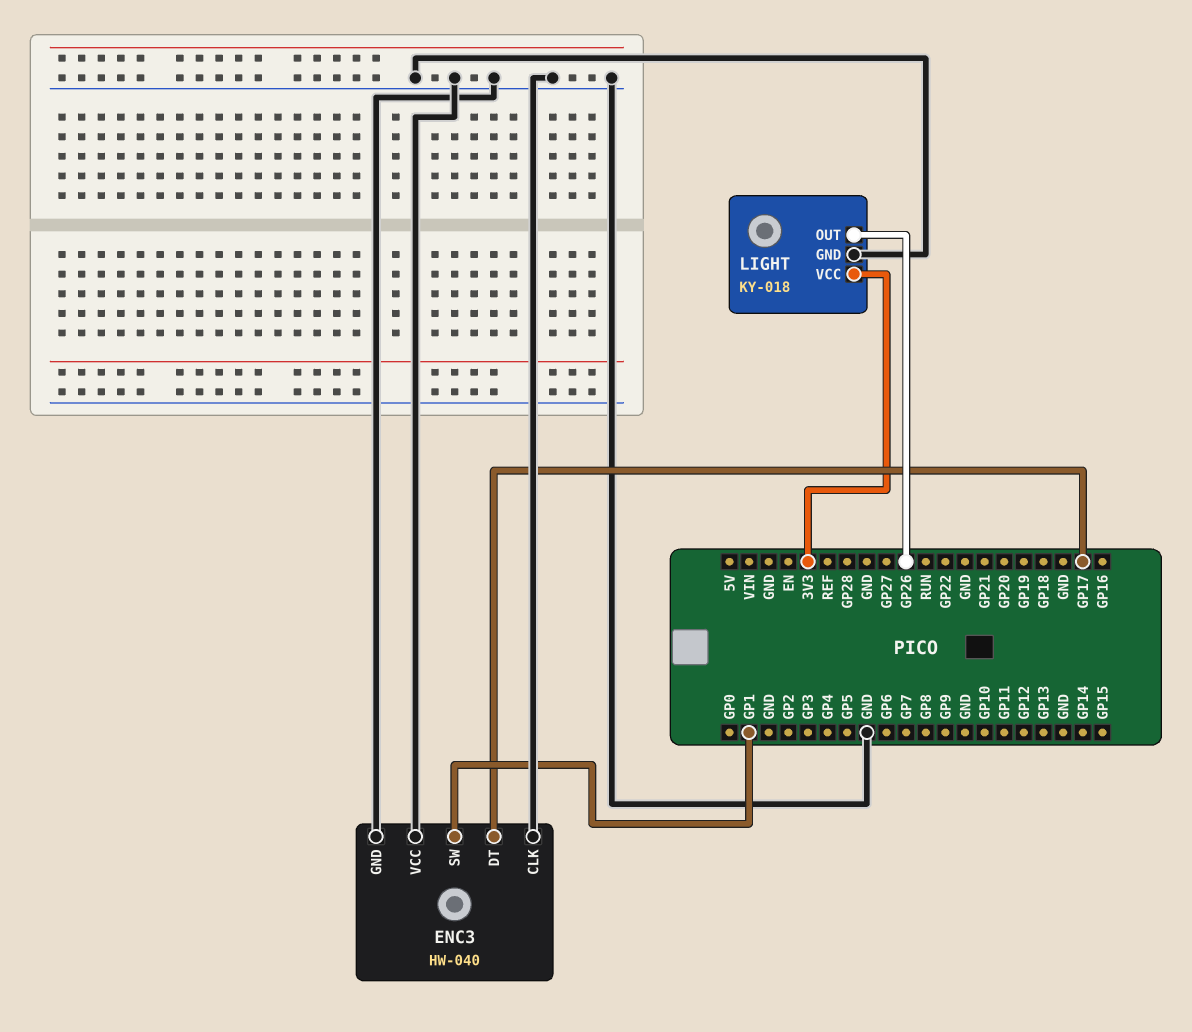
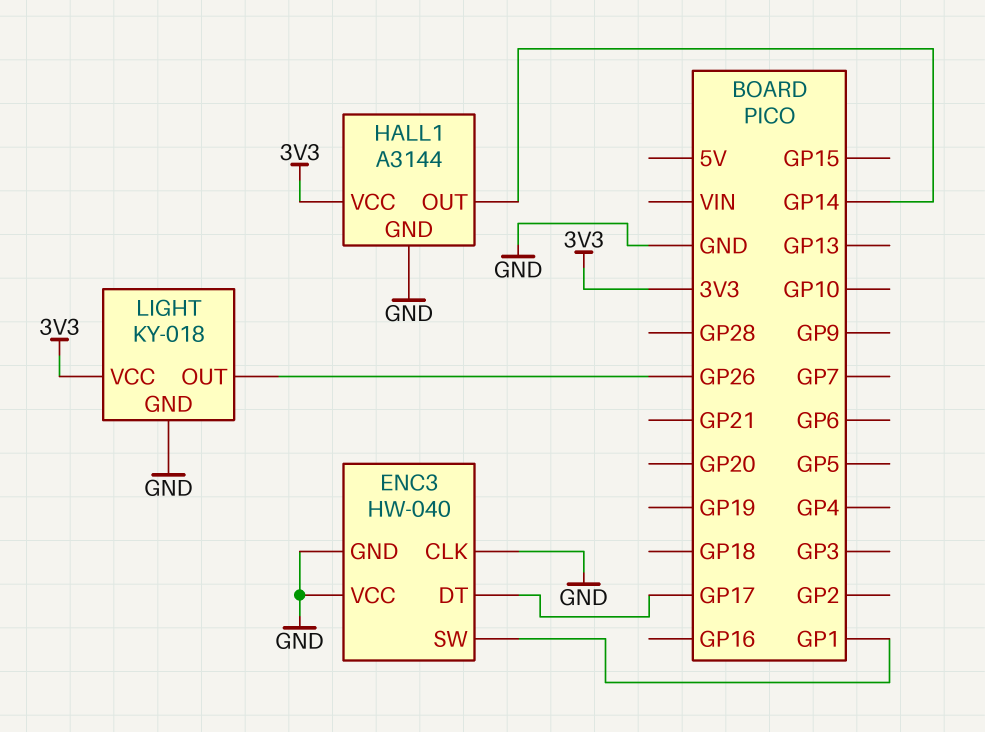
HALL1: none -> A3144
HALL1 pin GND: none -> GND
HALL1 pin OUT: none -> GP14
HALL1 pin VCC: none -> 3V3

